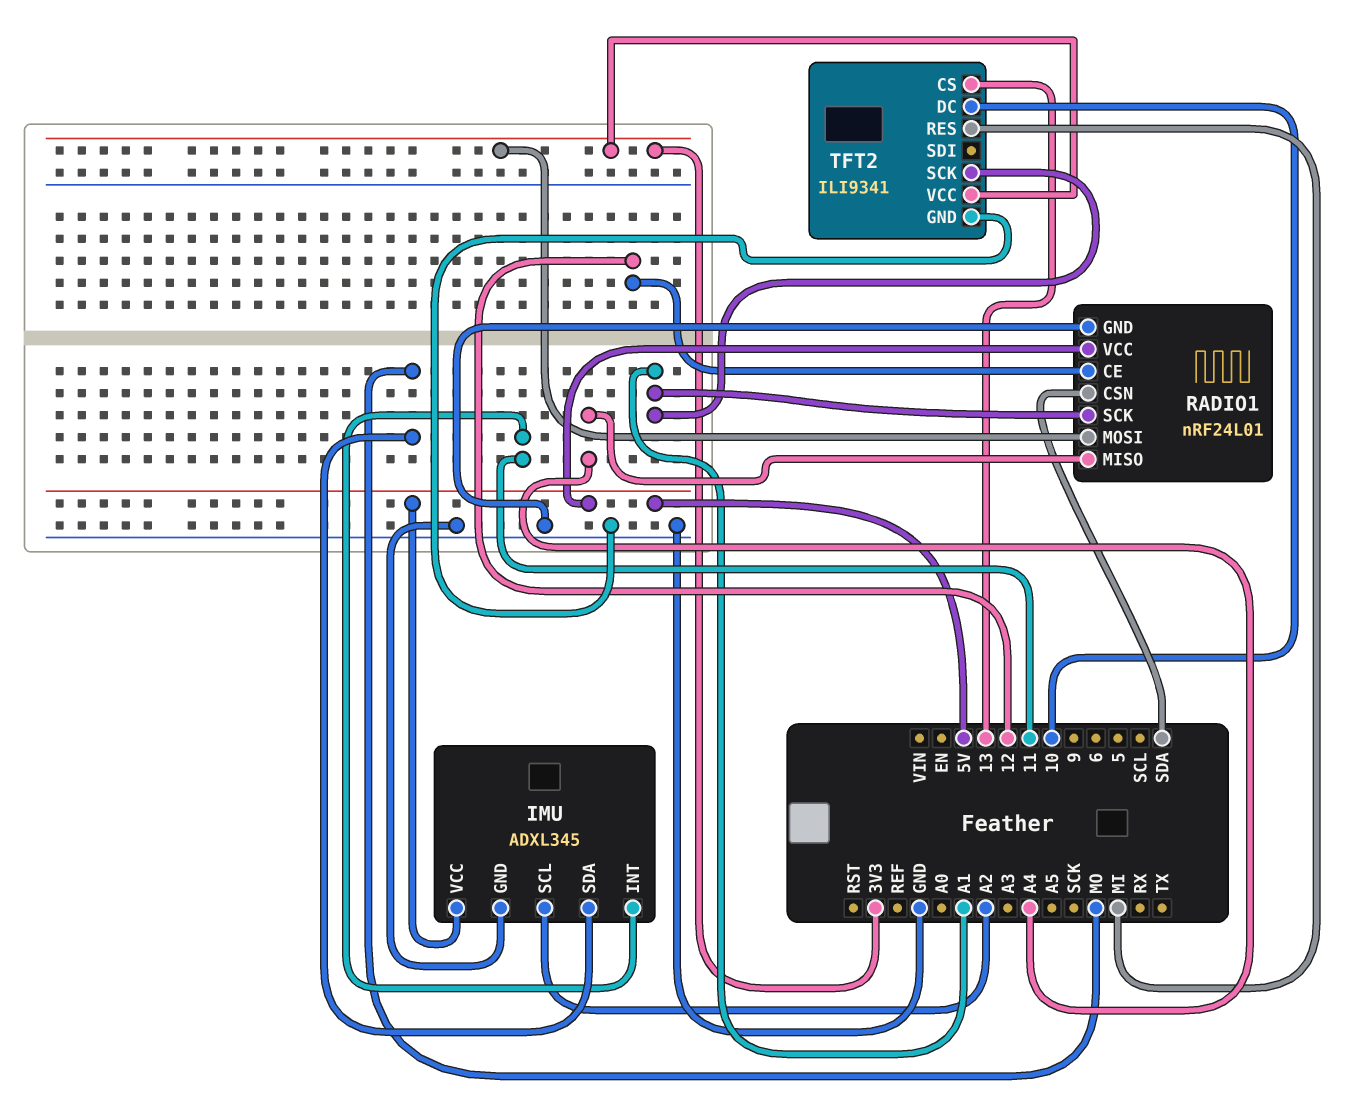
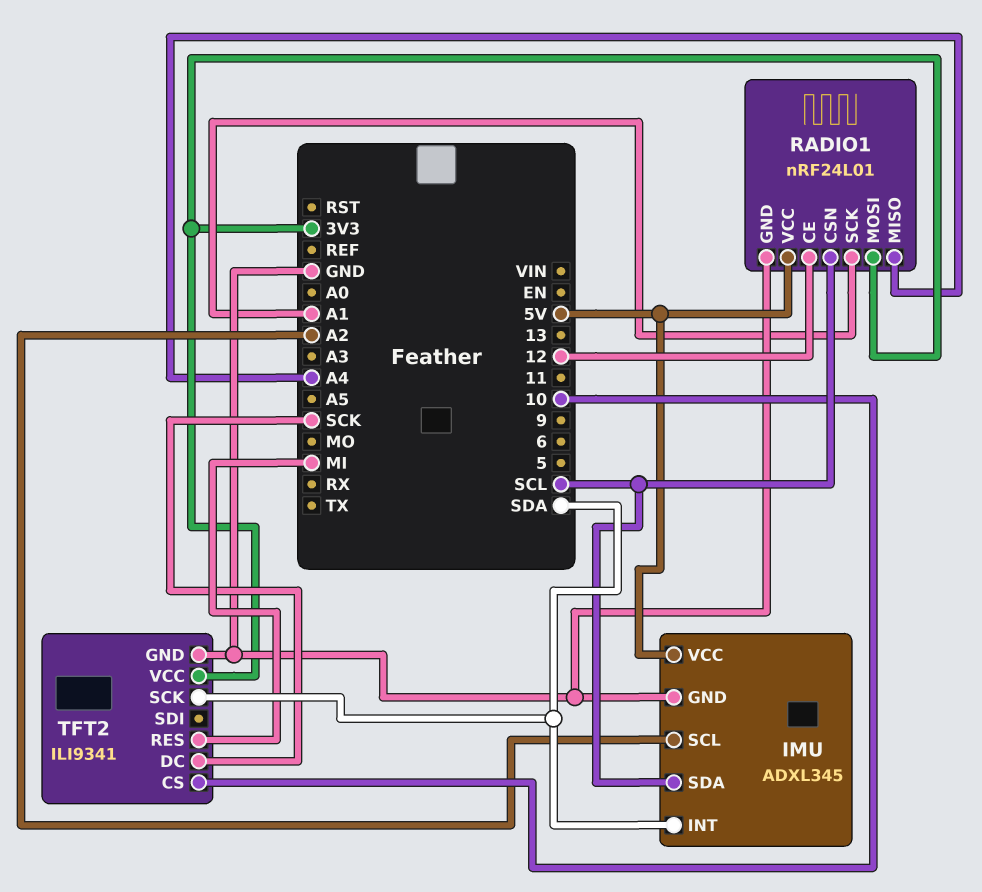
IMU pin INT: 11 -> SDA
IMU pin SDA: MO -> SCL
RADIO1 pin CSN: SDA -> SCL
TFT2 pin CS: 13 -> 10
TFT2 pin DC: 10 -> SCK
TFT2 pin SCK: A1 -> SDA

